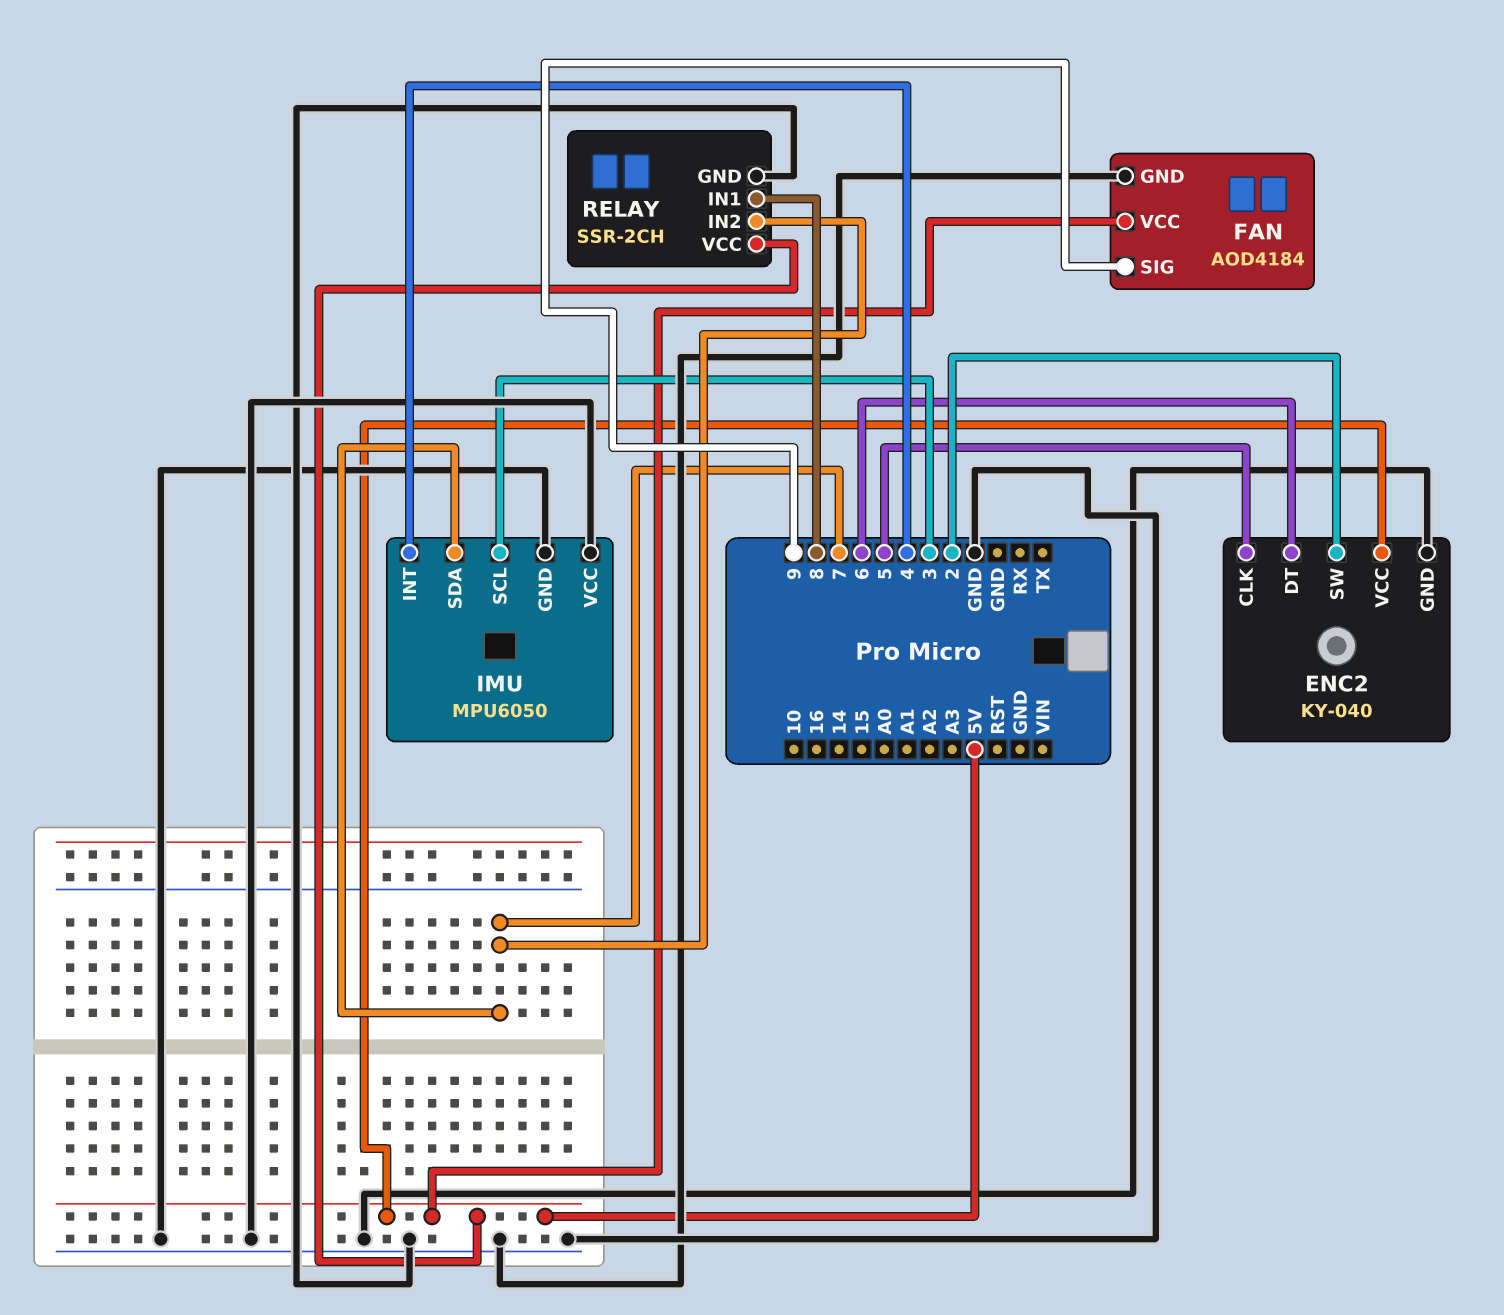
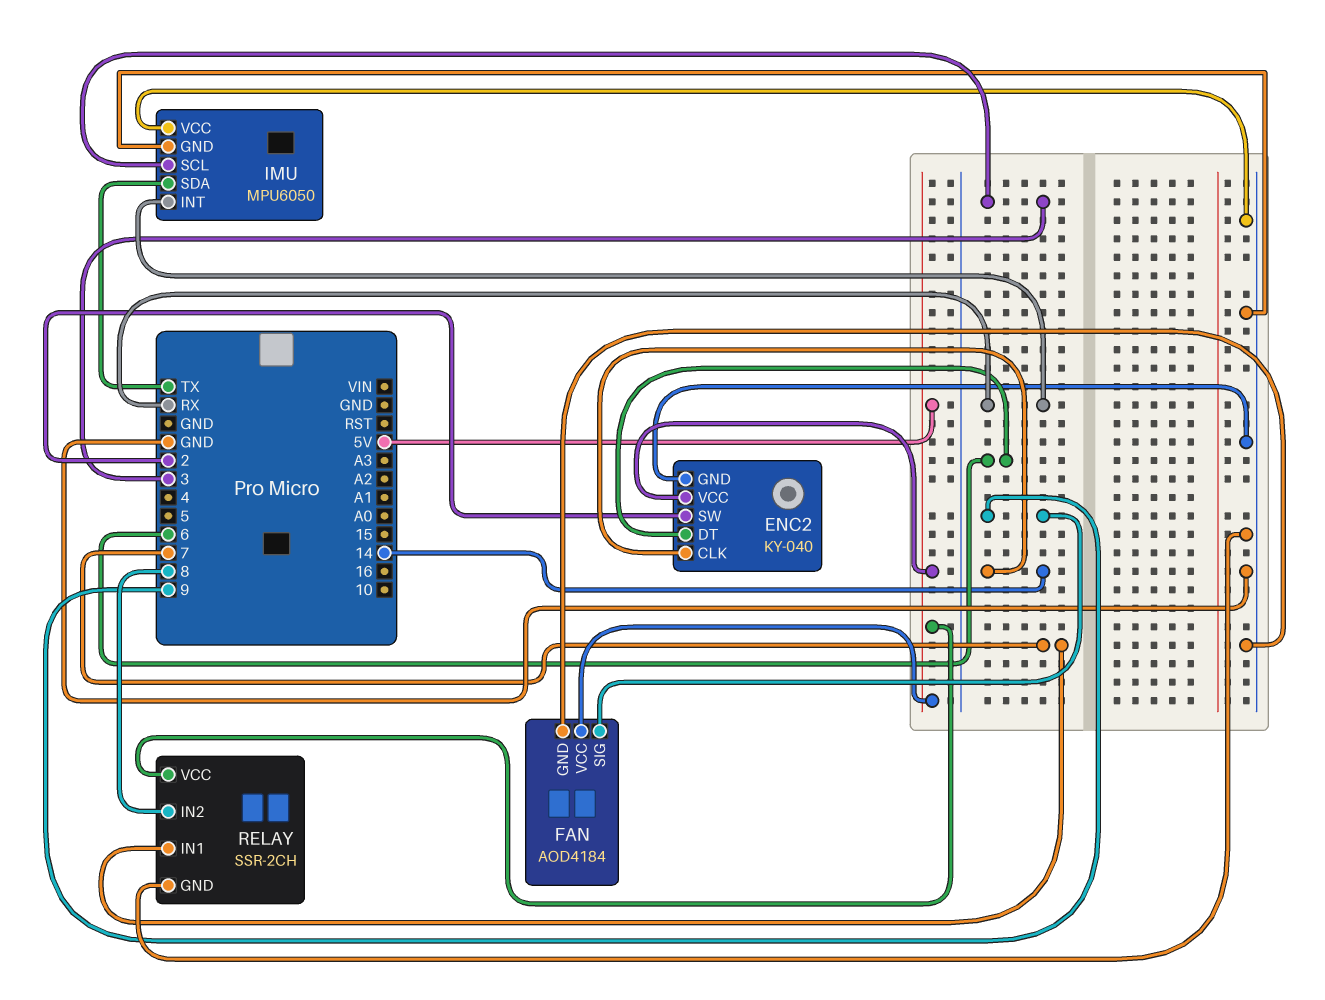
ENC2 pin CLK: 5 -> 14
IMU pin INT: 4 -> RX
IMU pin SDA: 7 -> TX
RELAY pin IN1: 8 -> 7
RELAY pin IN2: 7 -> 8

